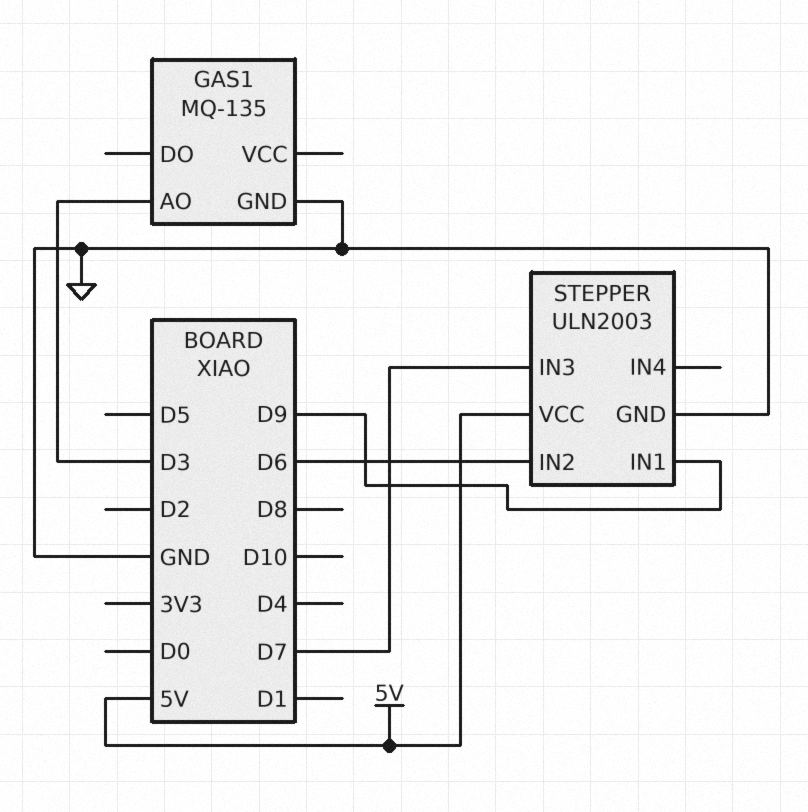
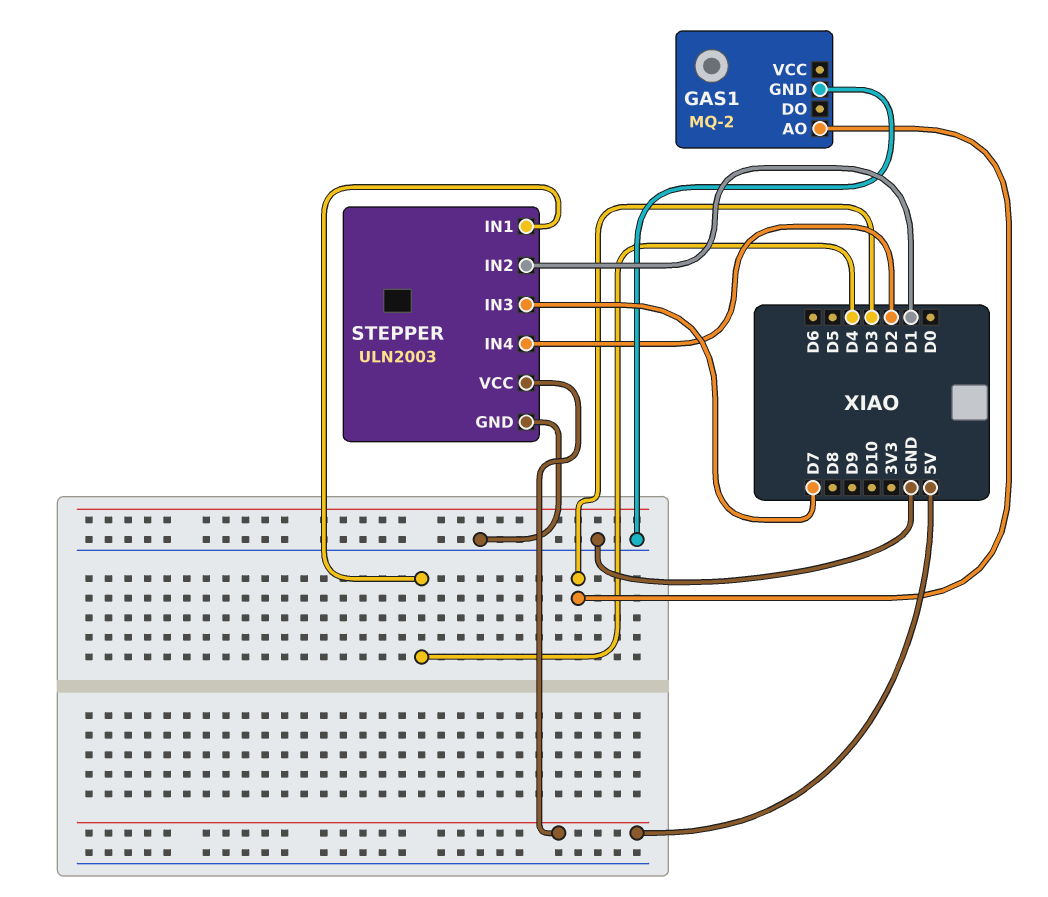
GAS1: MQ-135 -> MQ-2
STEPPER pin IN1: D9 -> D4
STEPPER pin IN2: D6 -> D1
STEPPER pin IN4: none -> D2

